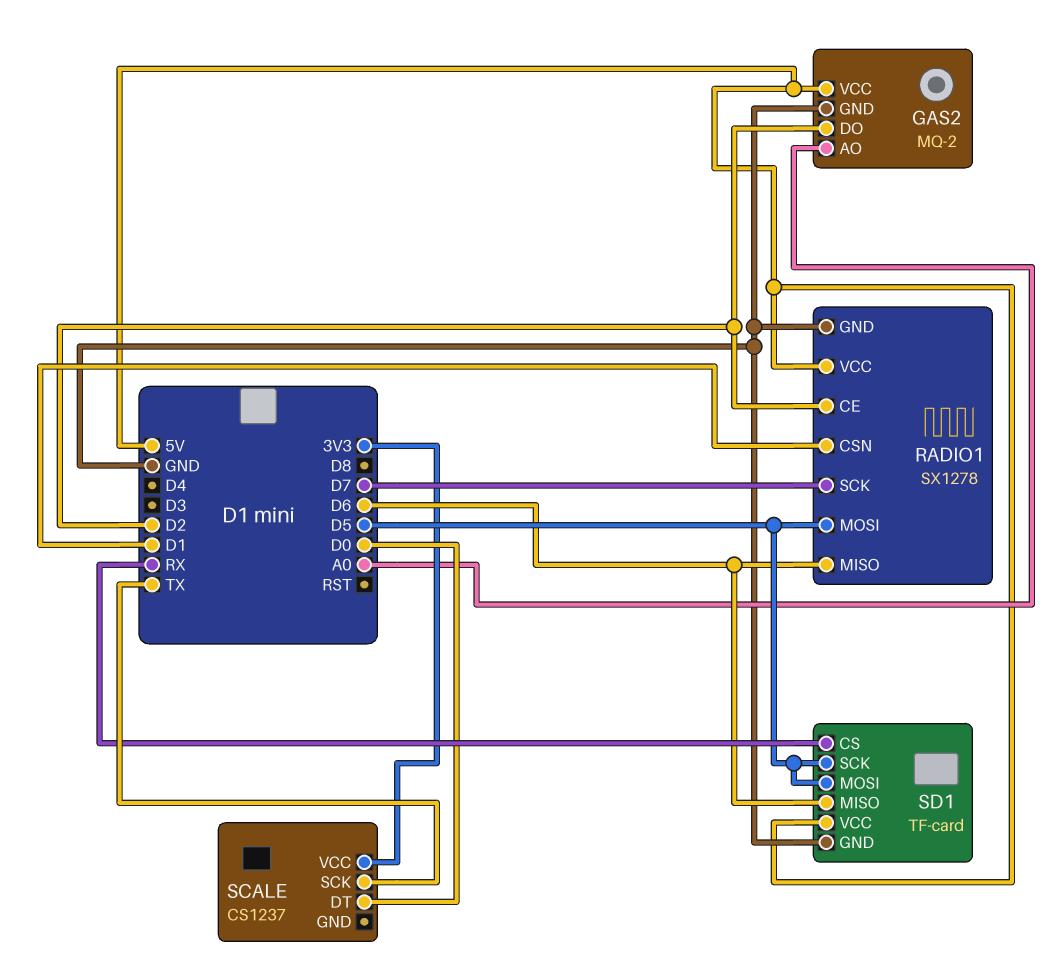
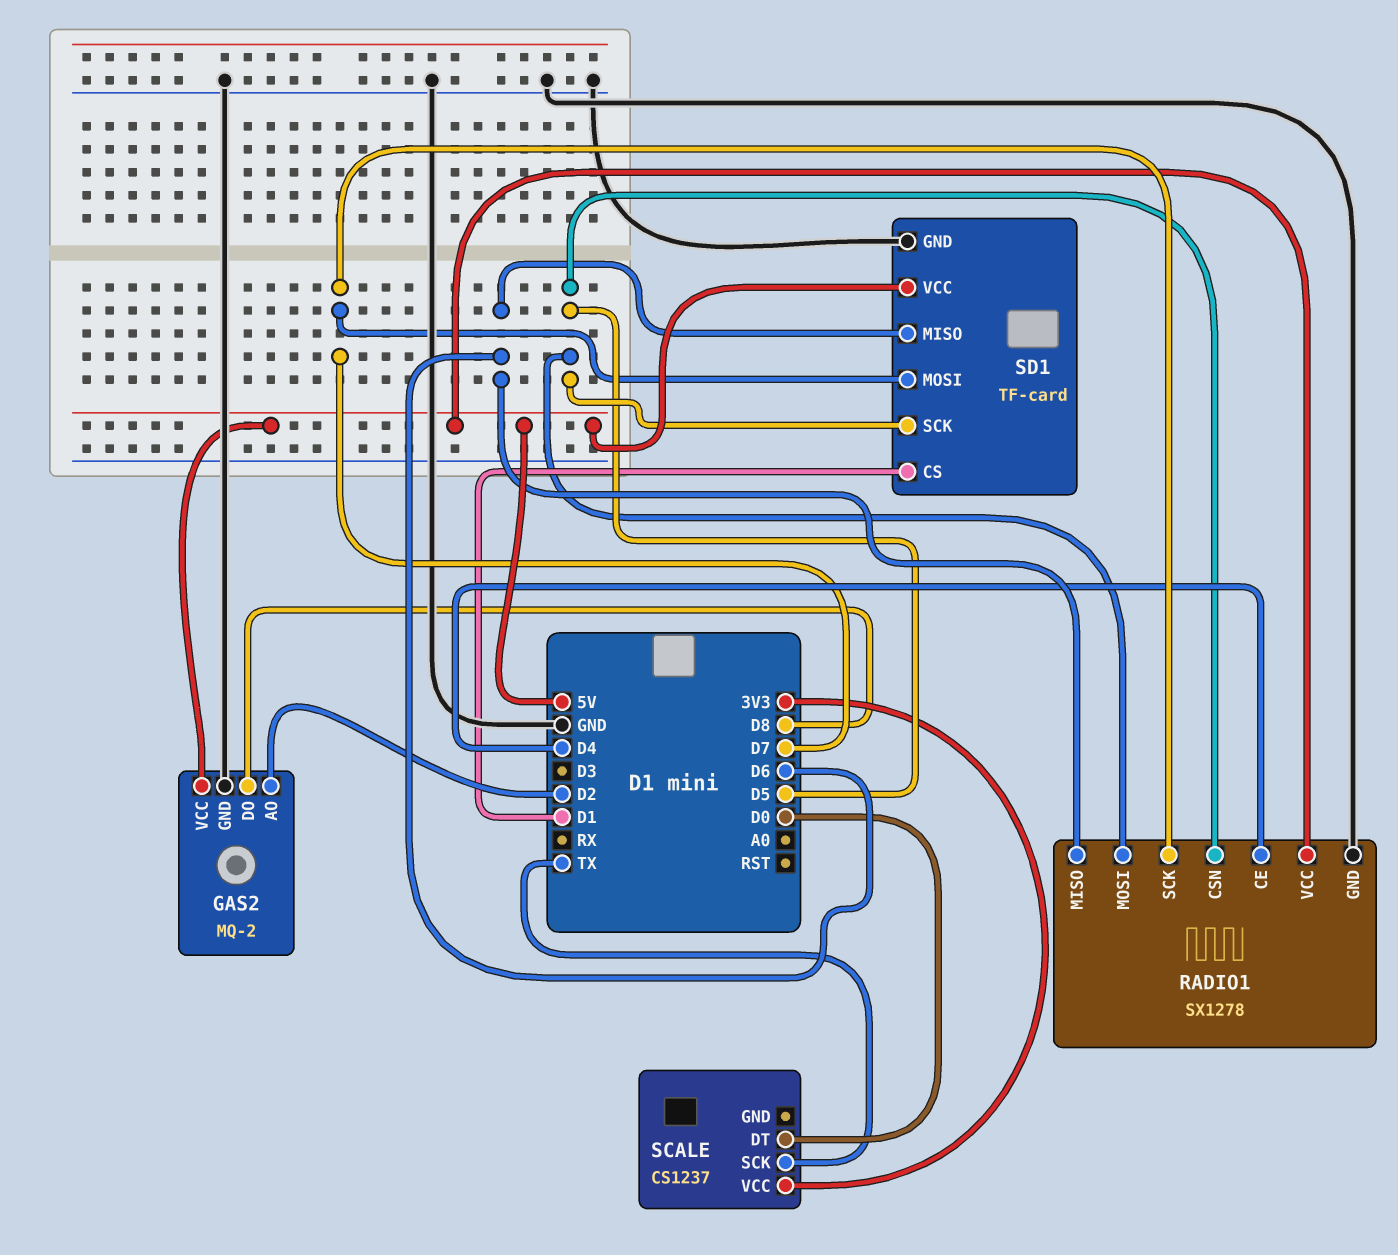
GAS2 pin AO: A0 -> D2
GAS2 pin DO: D2 -> D8
RADIO1 pin CE: D2 -> D4
RADIO1 pin CSN: D1 -> D5
SD1 pin CS: RX -> D1
SD1 pin MOSI: D5 -> D7

